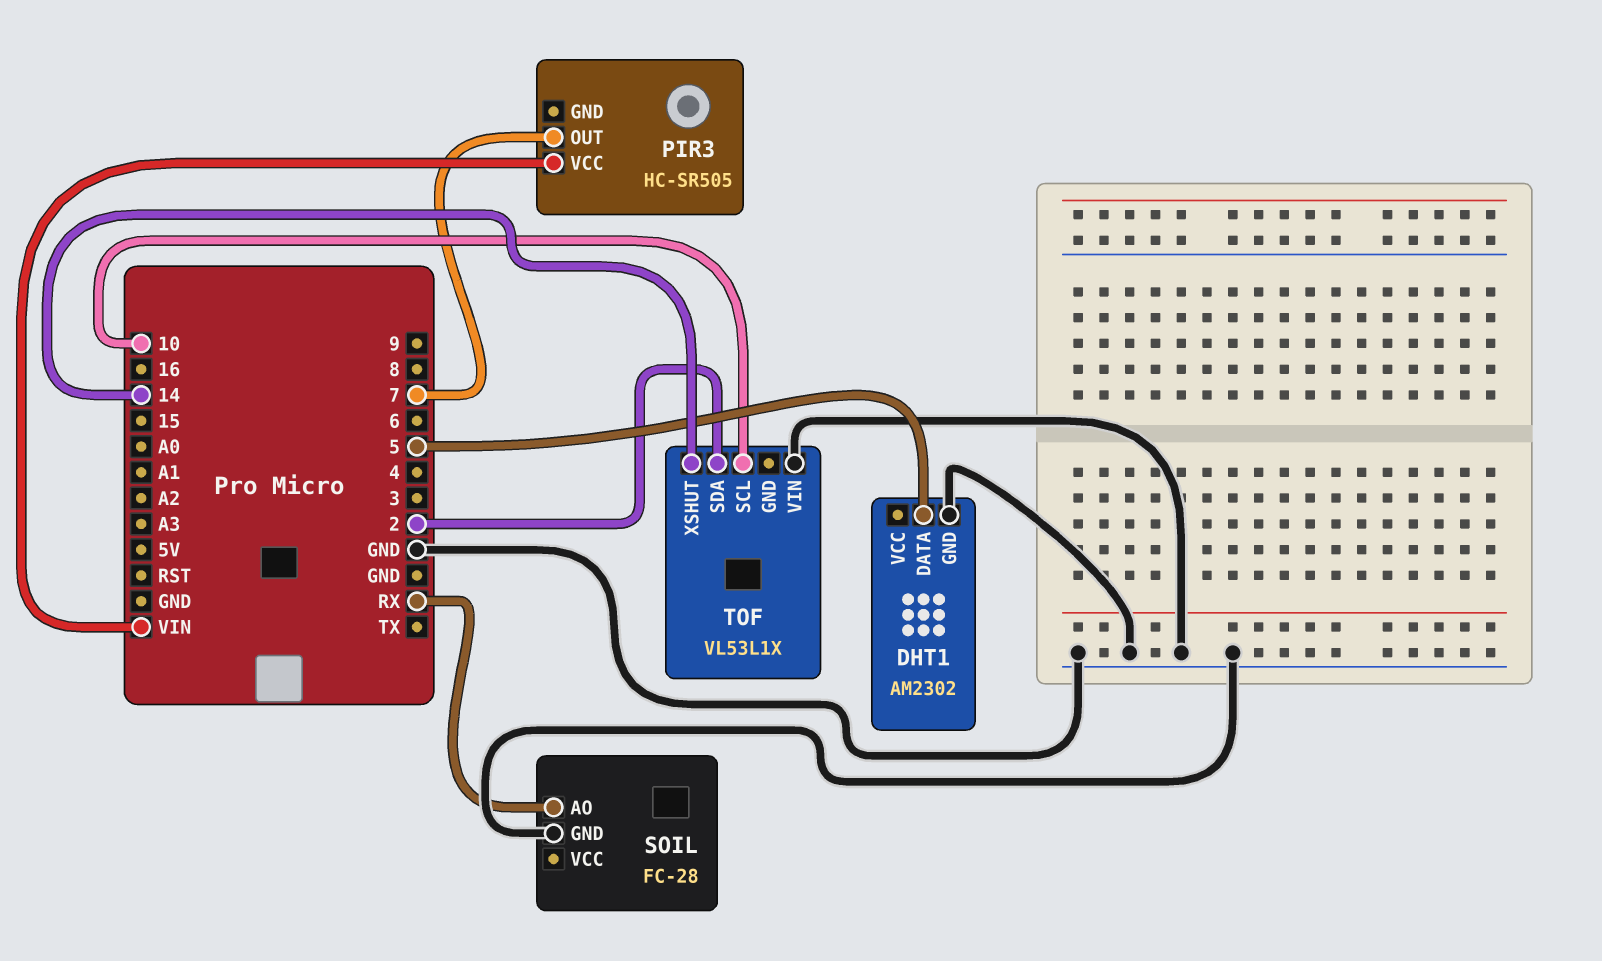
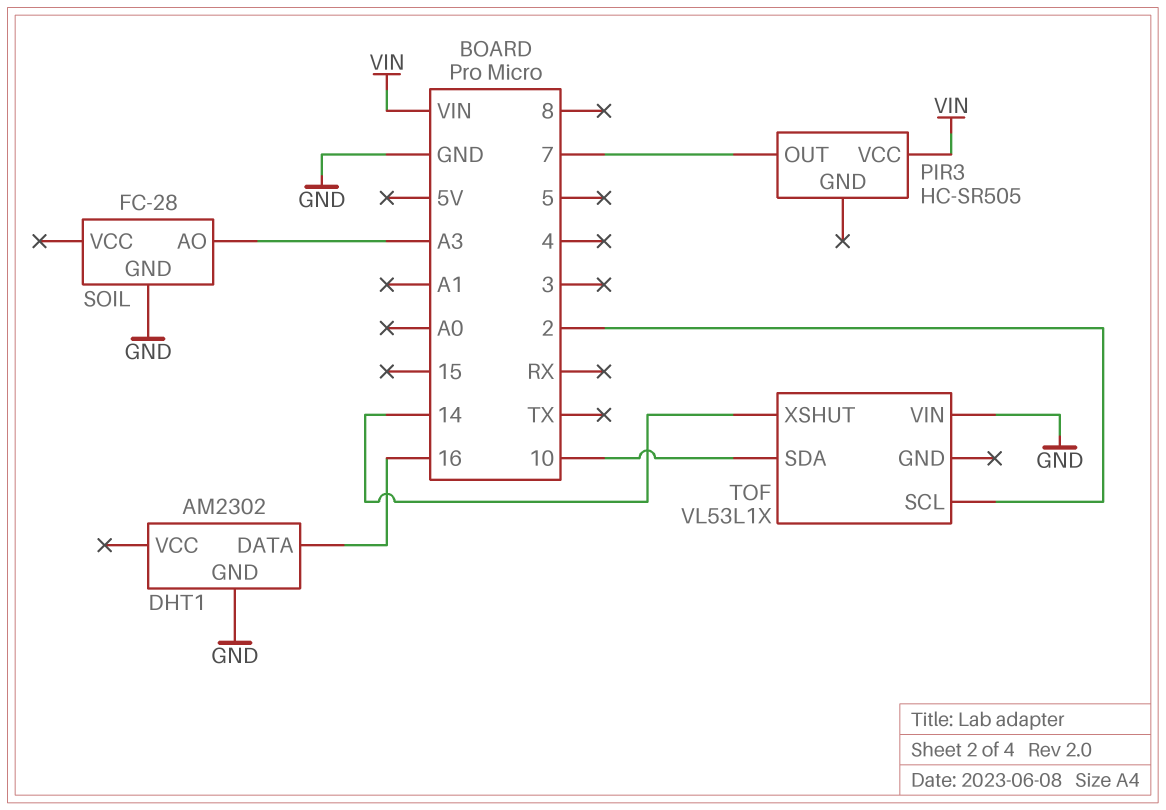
DHT1 pin DATA: 5 -> 16
SOIL pin AO: RX -> A3
TOF pin SCL: 10 -> 2
TOF pin SDA: 2 -> 10

